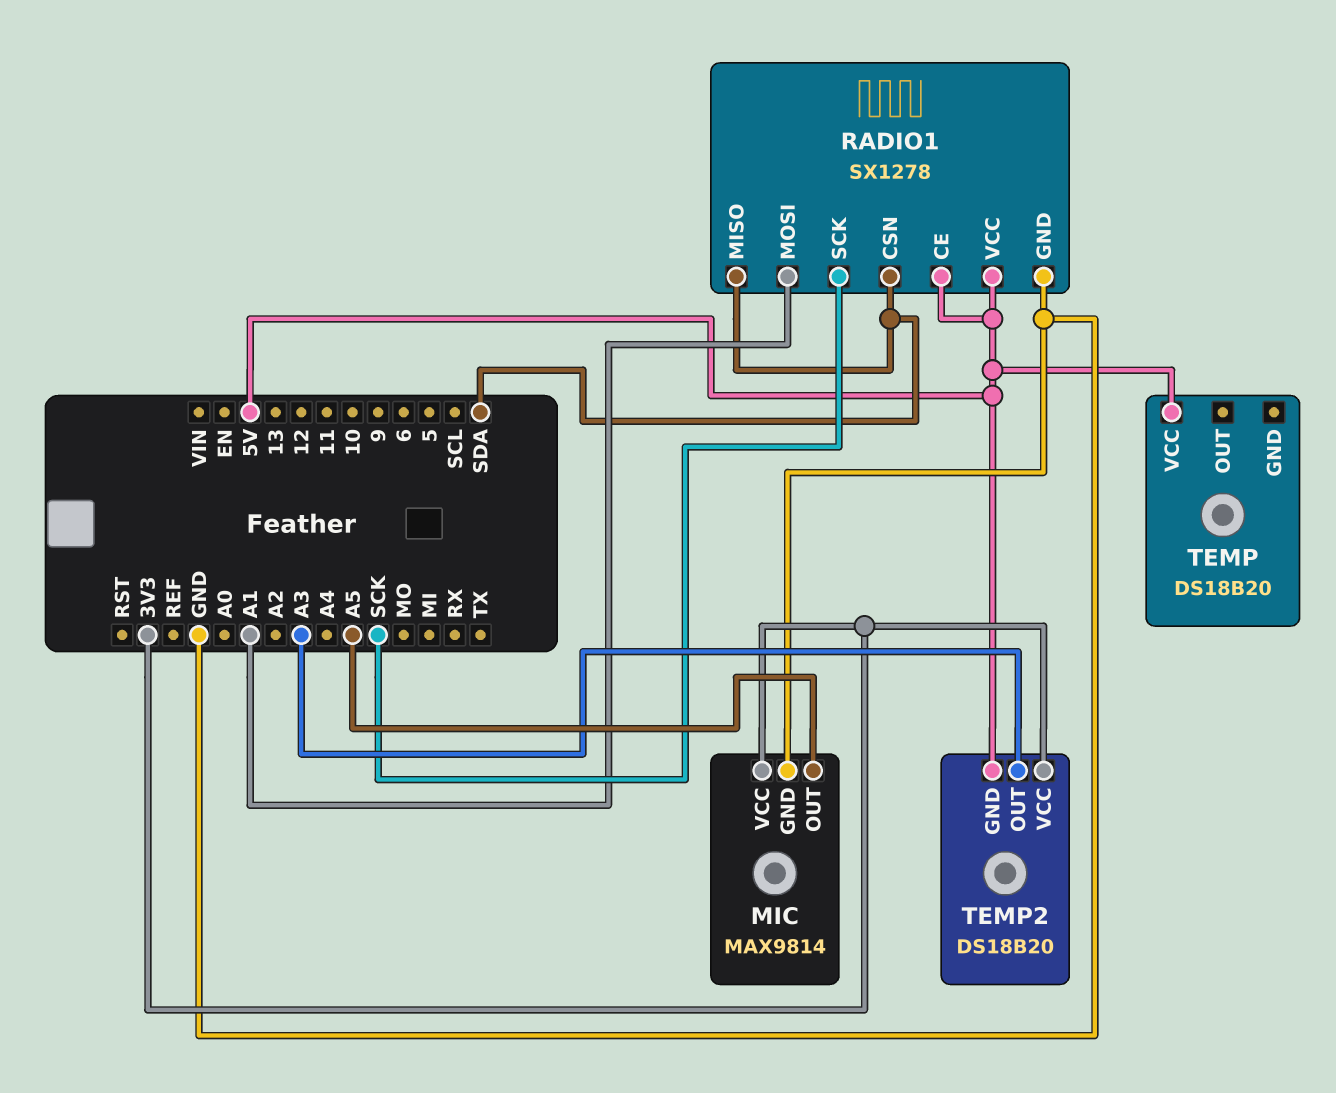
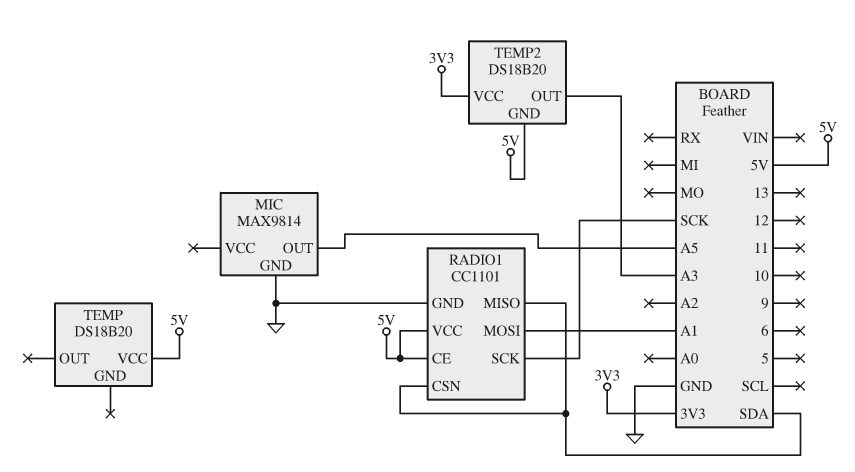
MIC pin VCC: 3V3 -> none
RADIO1: SX1278 -> CC1101

